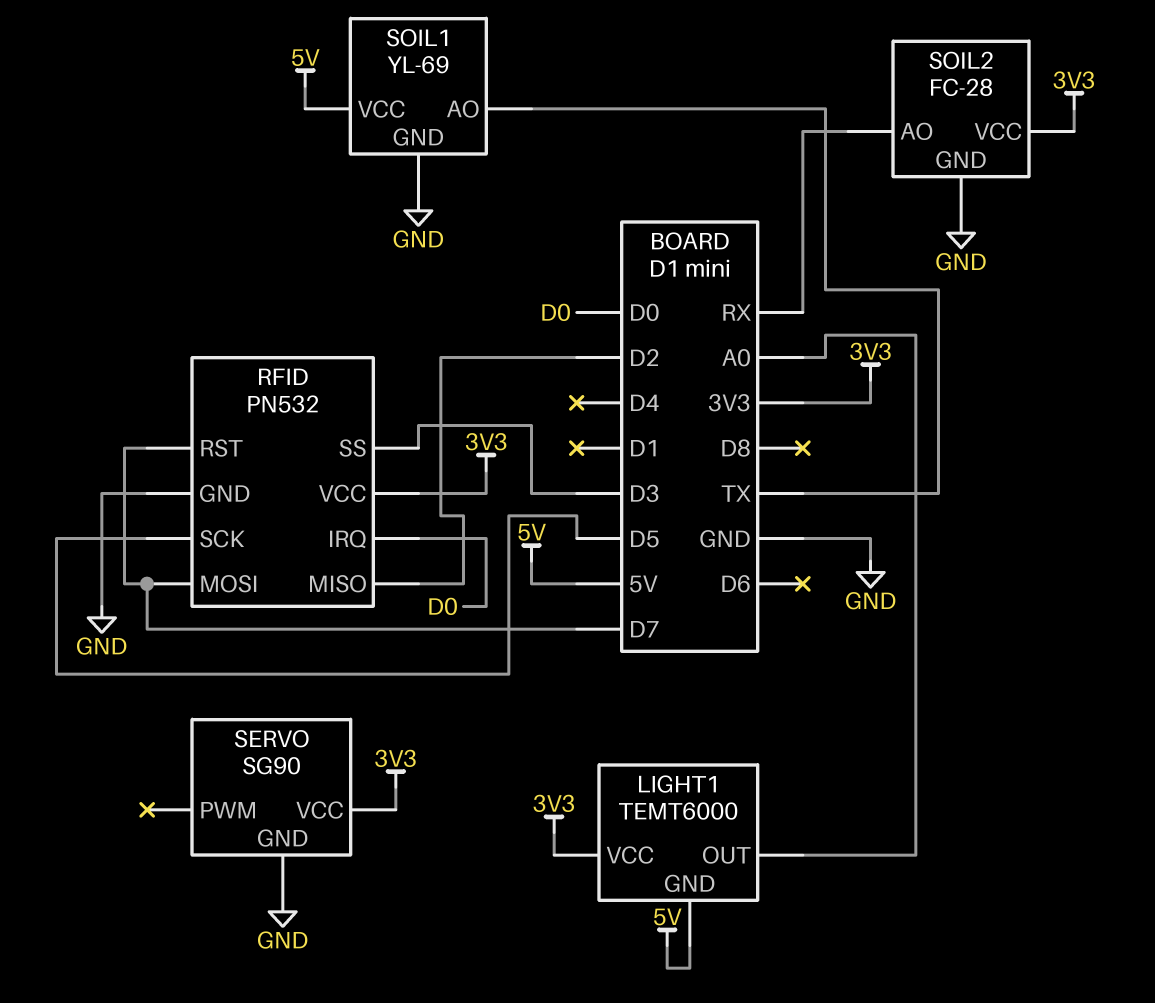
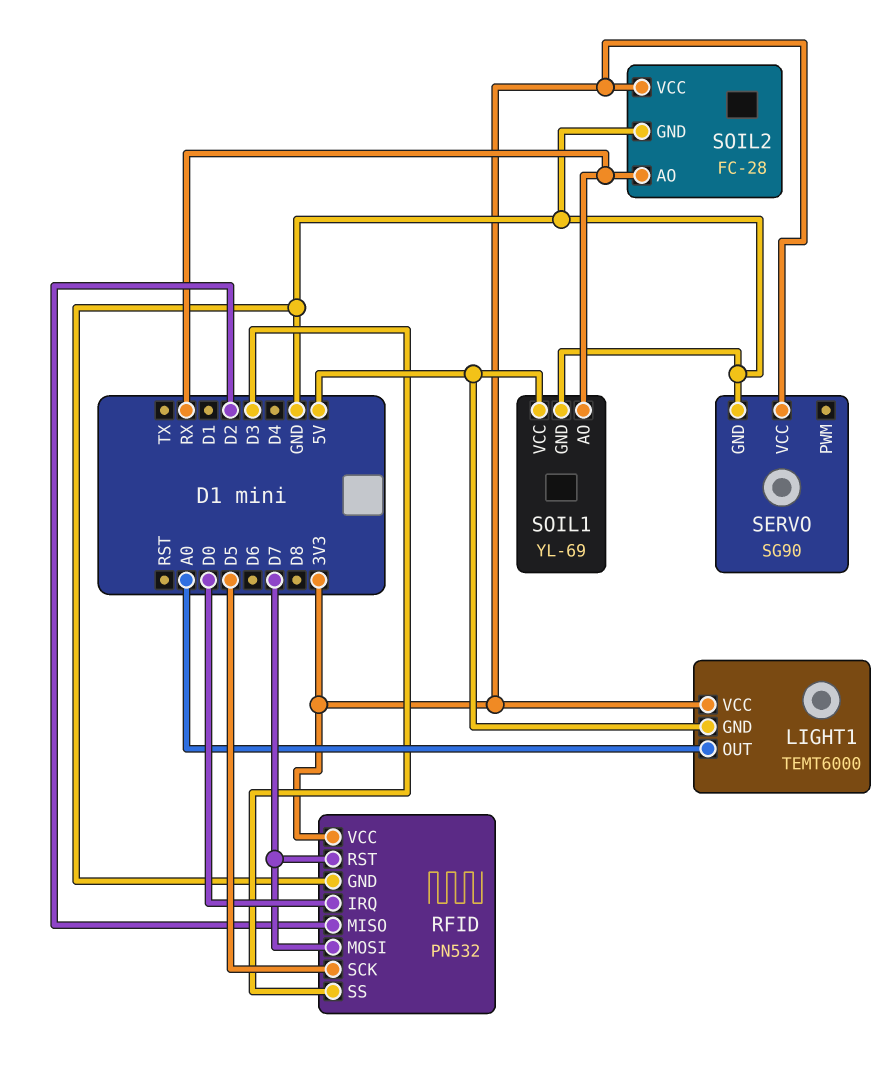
SOIL1 pin AO: TX -> RX

